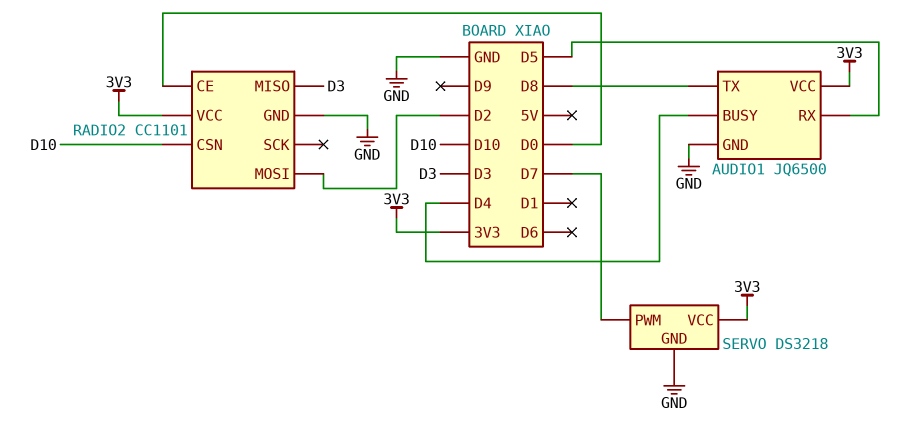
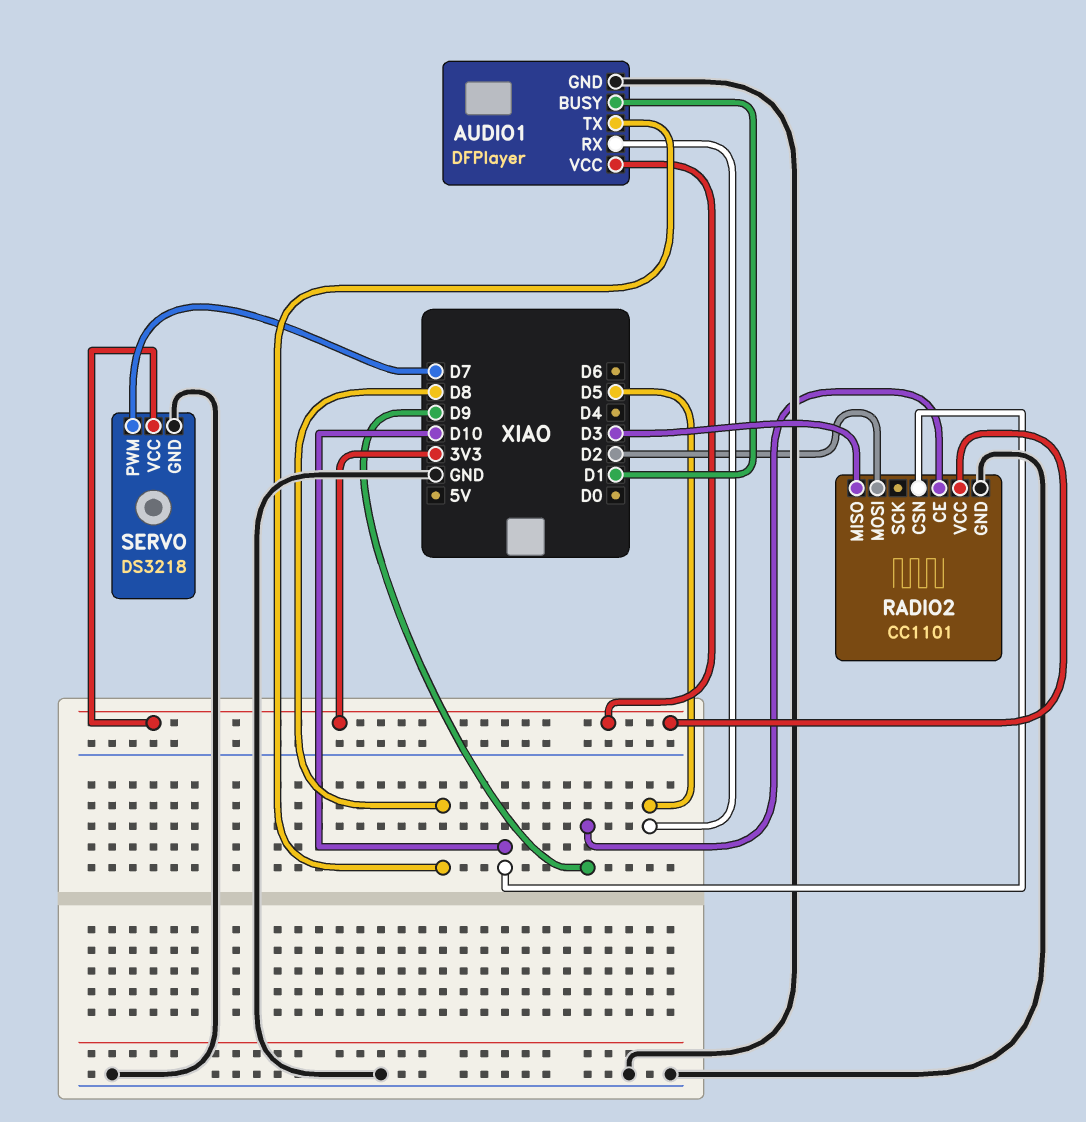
AUDIO1: JQ6500 -> DFPlayer
AUDIO1 pin BUSY: D4 -> D1
RADIO2 pin CE: D0 -> D9

